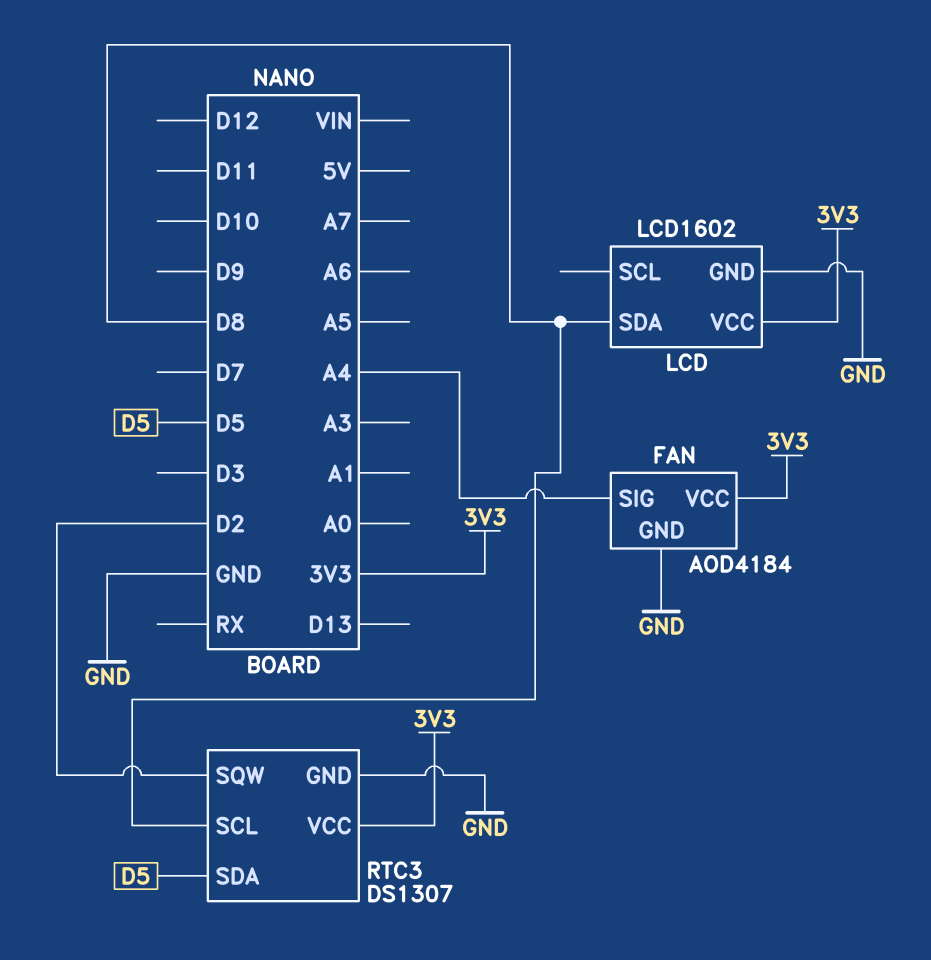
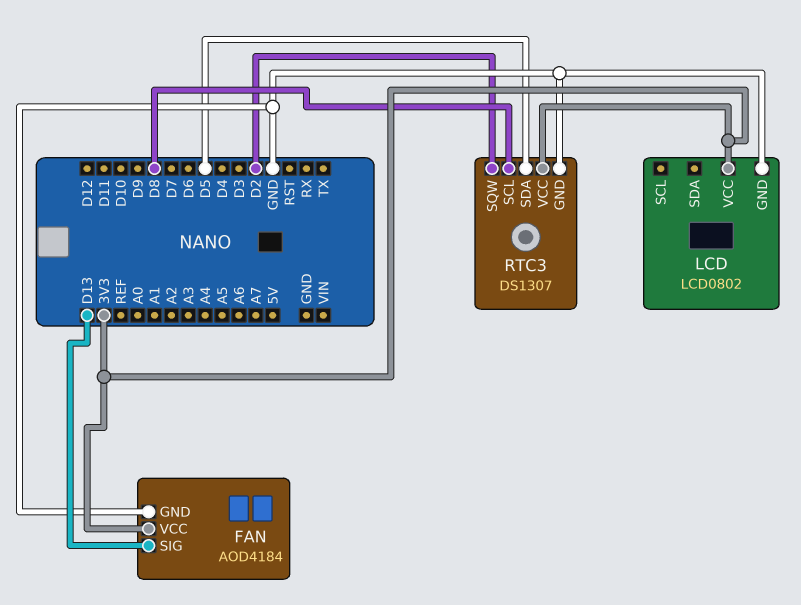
FAN pin SIG: A4 -> D13
LCD: LCD1602 -> LCD0802
LCD pin SDA: D8 -> none

